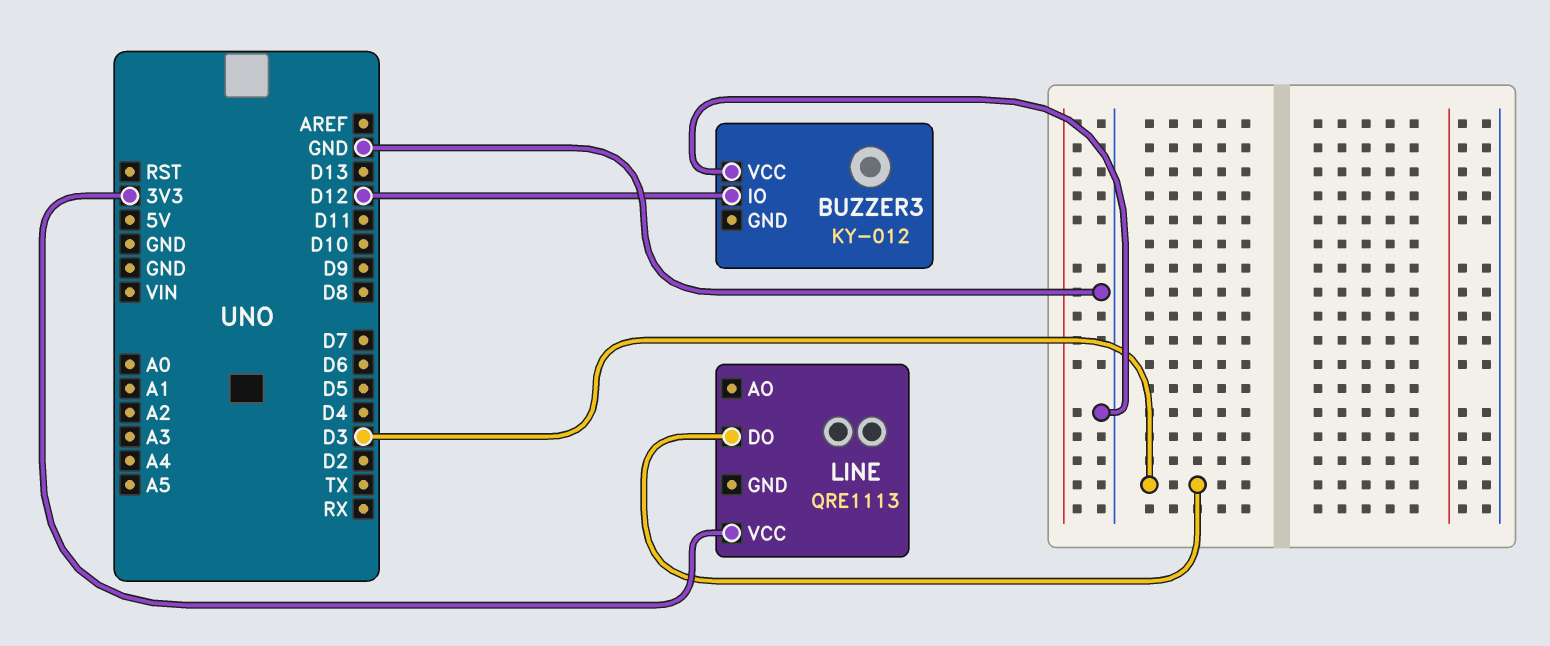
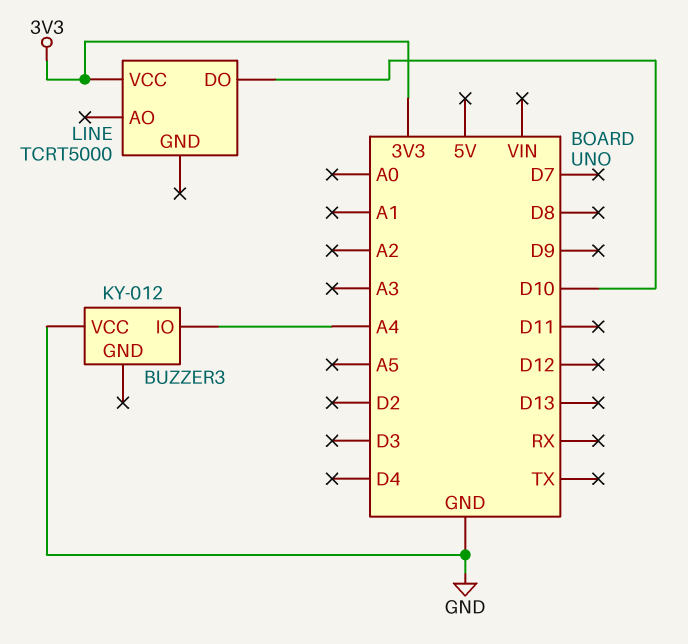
BUZZER3 pin IO: D12 -> A4
LINE: QRE1113 -> TCRT5000
LINE pin DO: D3 -> D10

